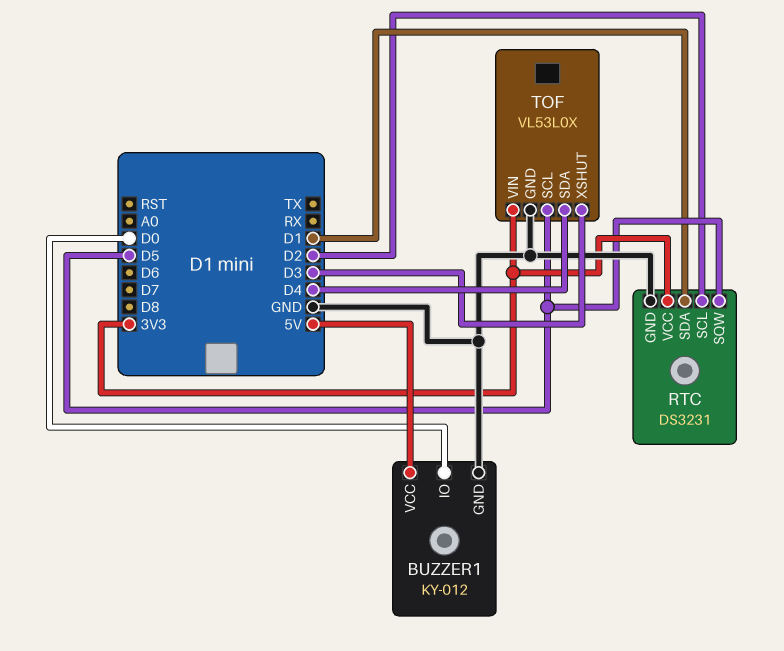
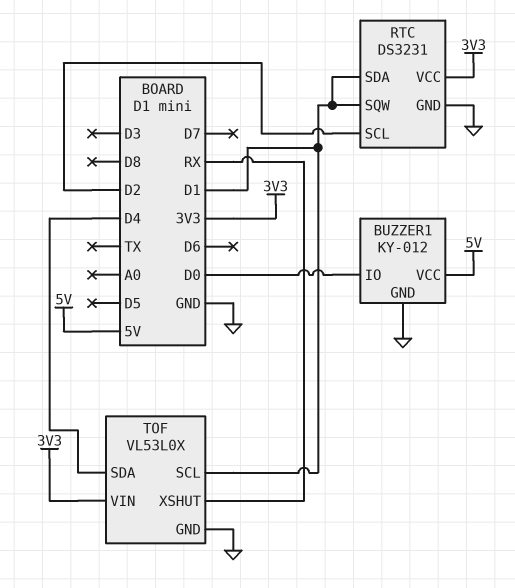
RTC pin SQW: D5 -> D1
TOF pin SCL: D5 -> D1
TOF pin XSHUT: D3 -> RX

